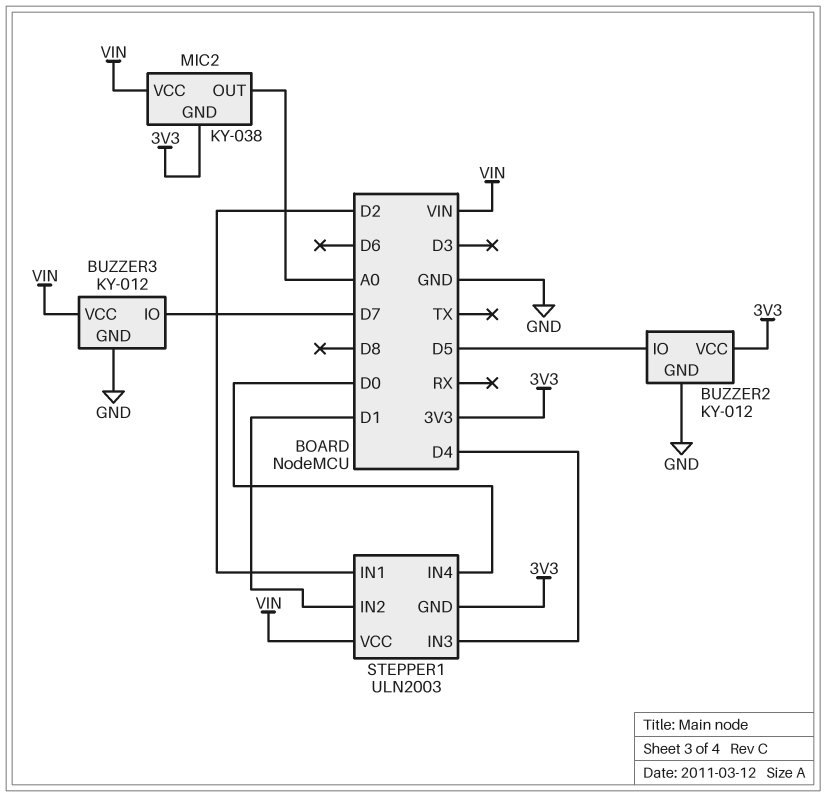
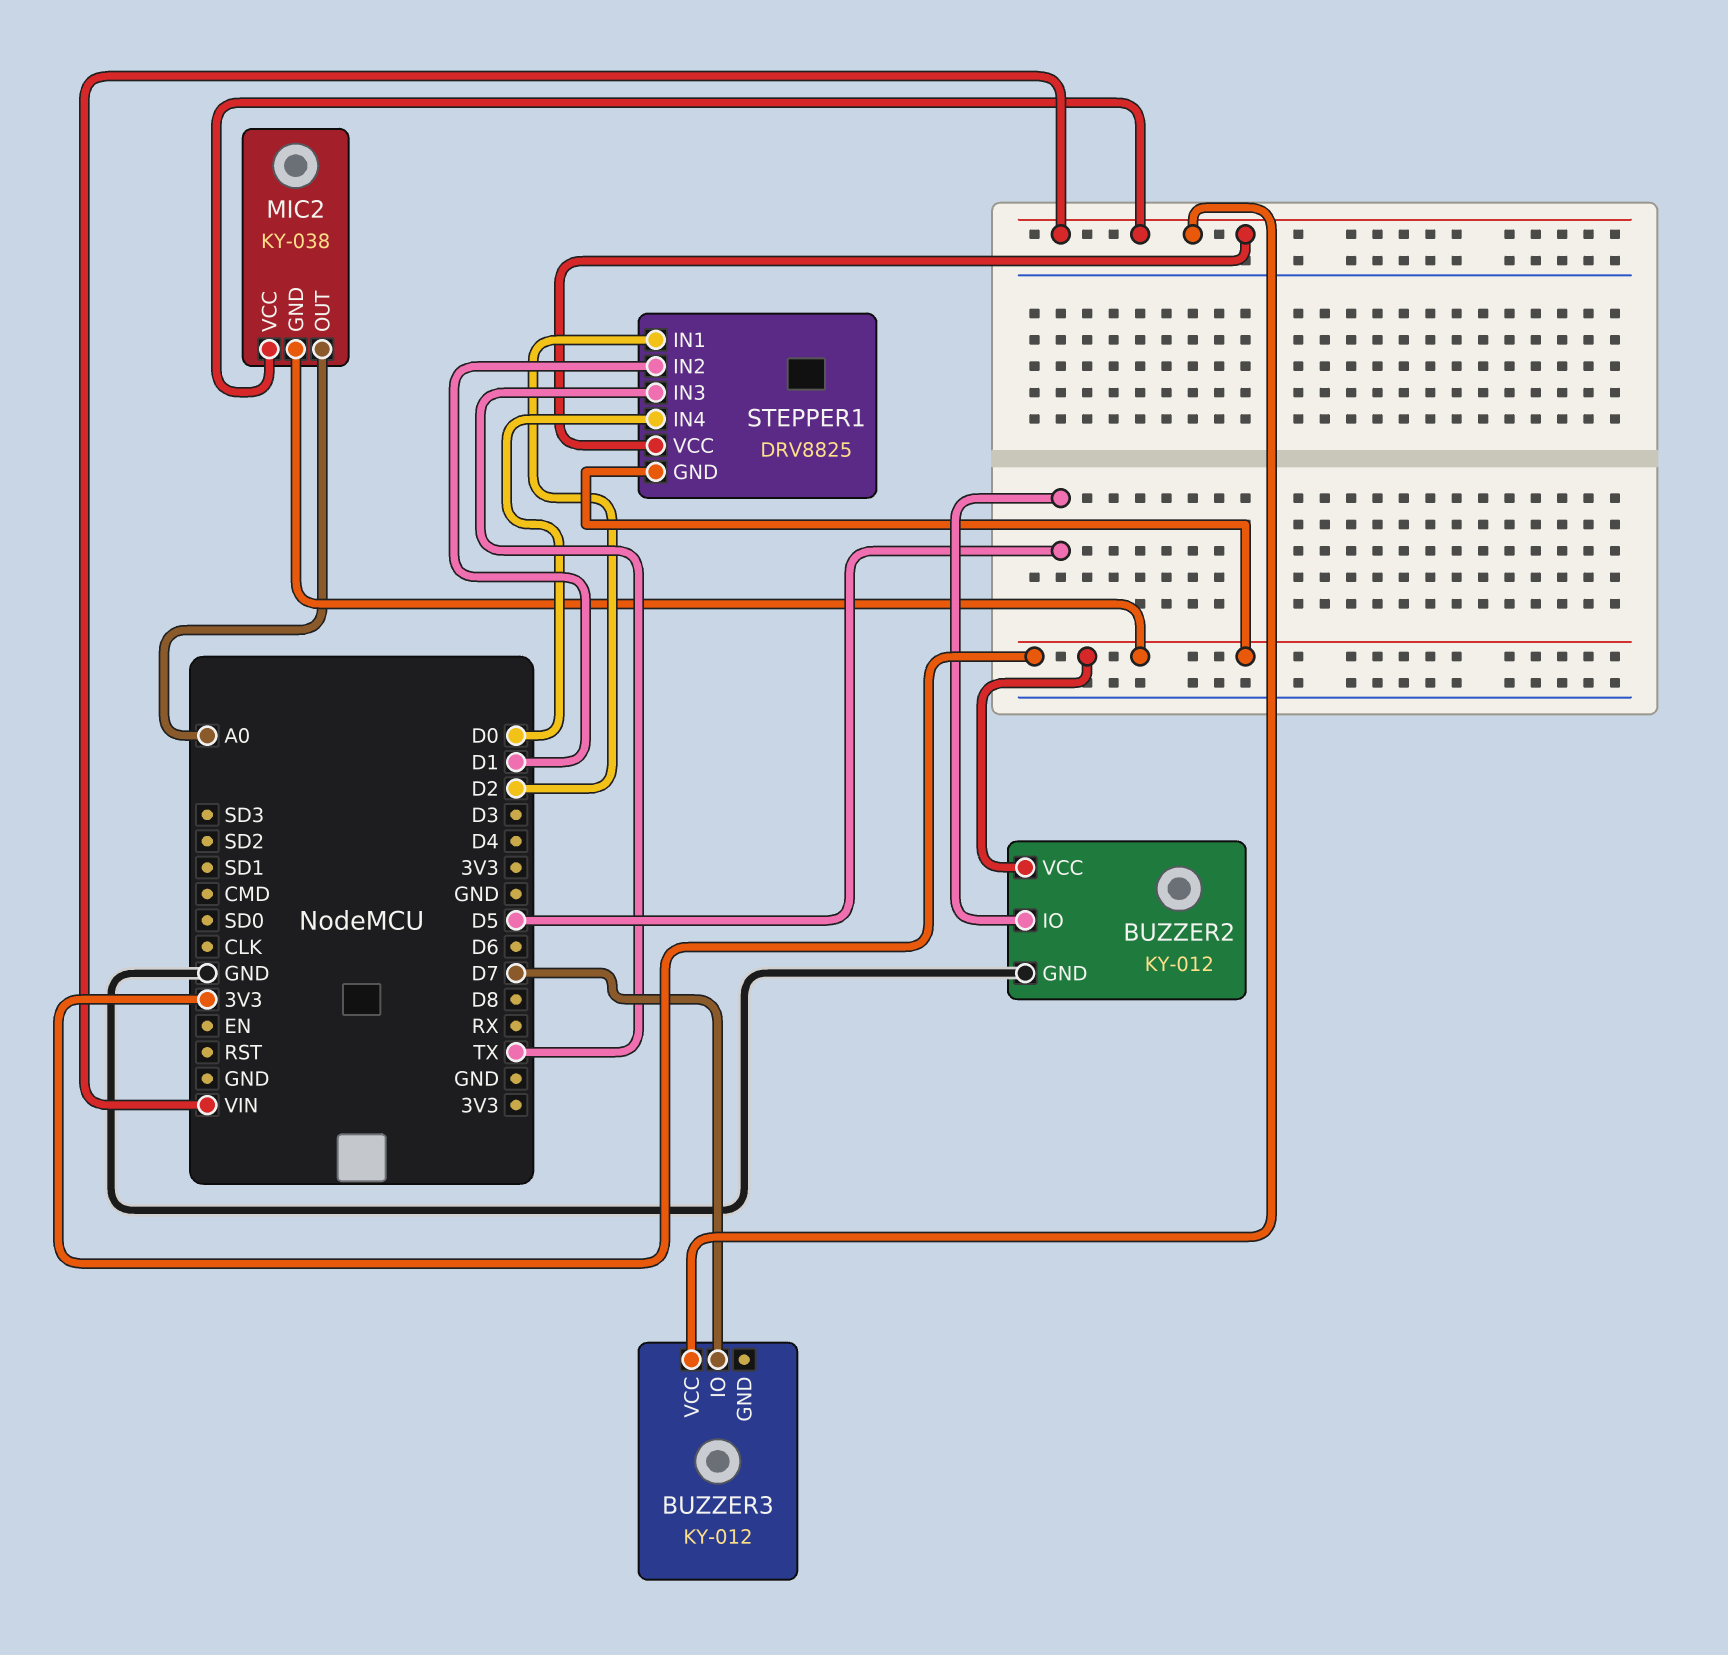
BUZZER3 pin GND: GND -> none
STEPPER1: ULN2003 -> DRV8825
STEPPER1 pin IN3: D4 -> TX

